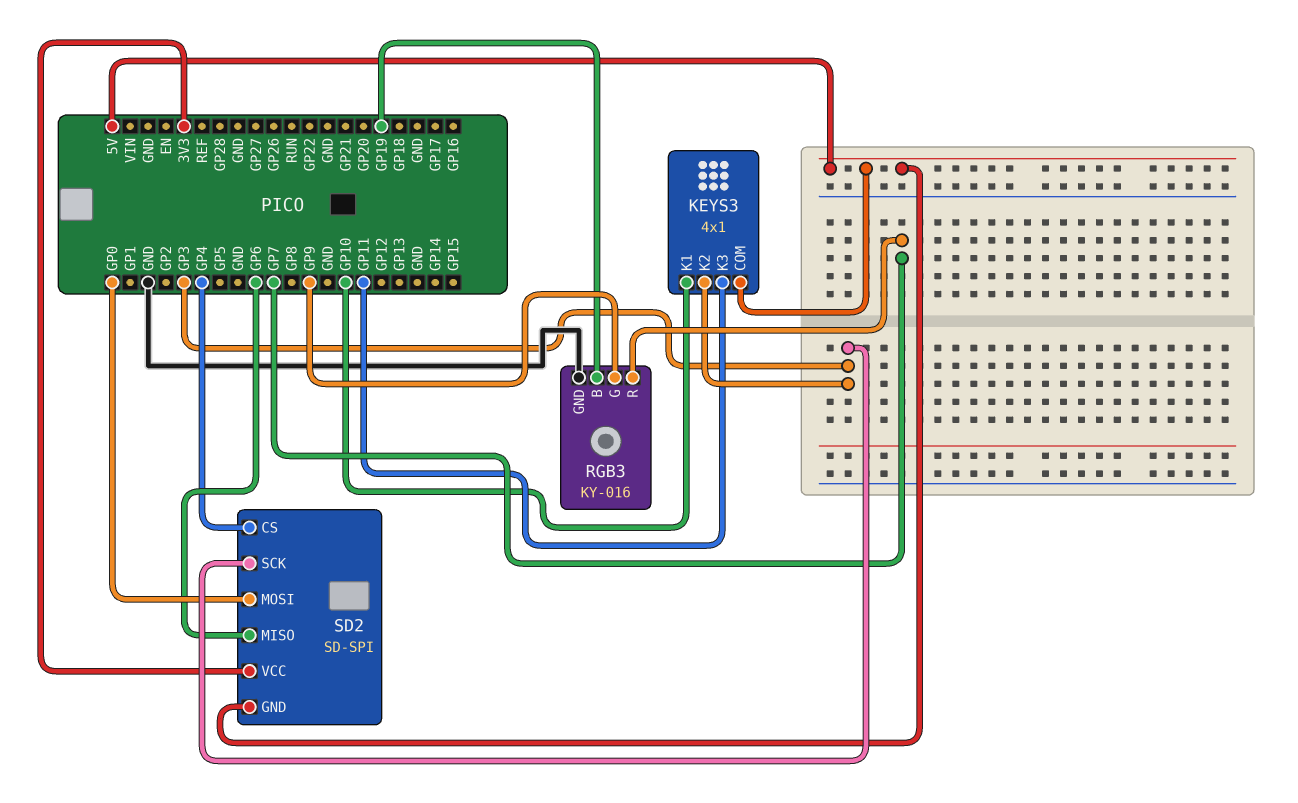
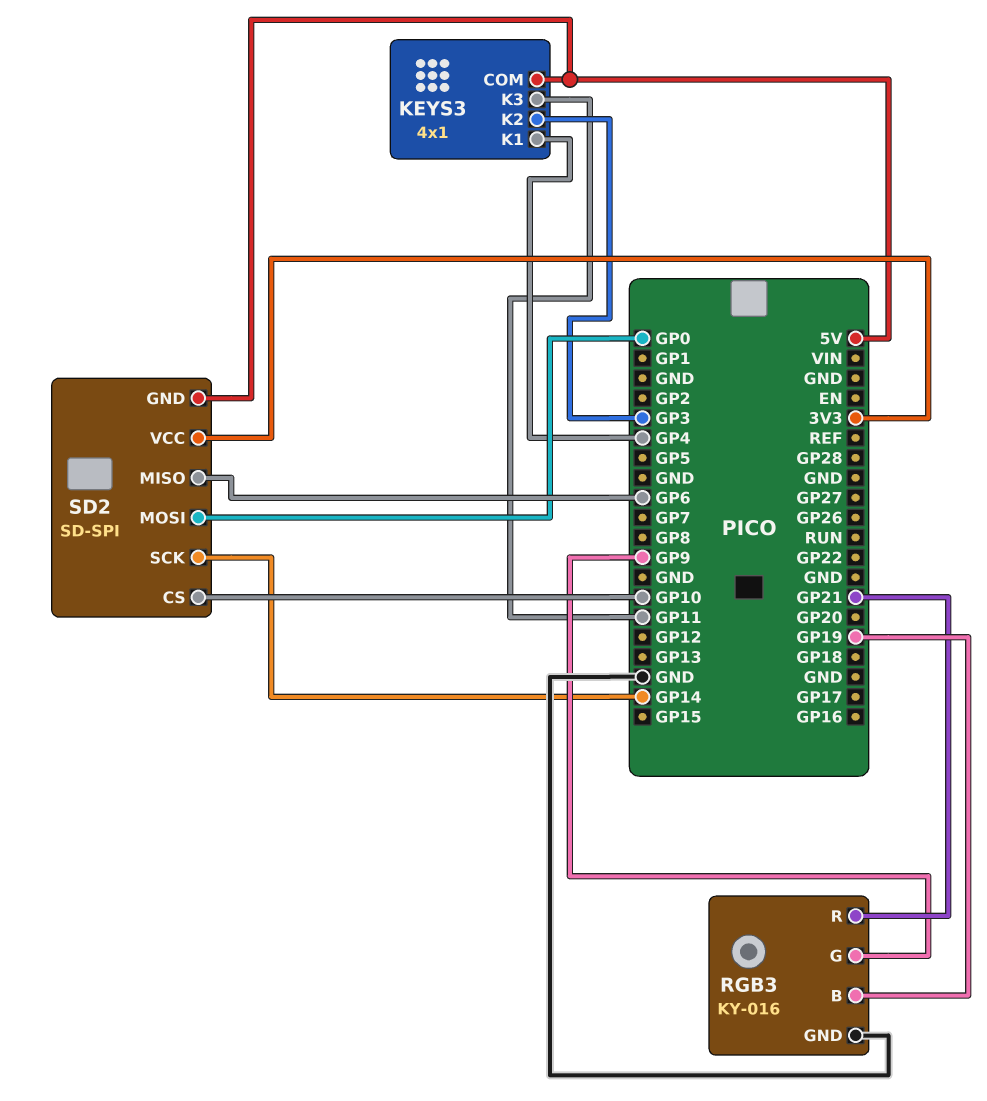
KEYS3 pin K1: GP10 -> GP4
RGB3 pin R: GP7 -> GP21
SD2 pin CS: GP4 -> GP10
SD2 pin SCK: GP3 -> GP14

